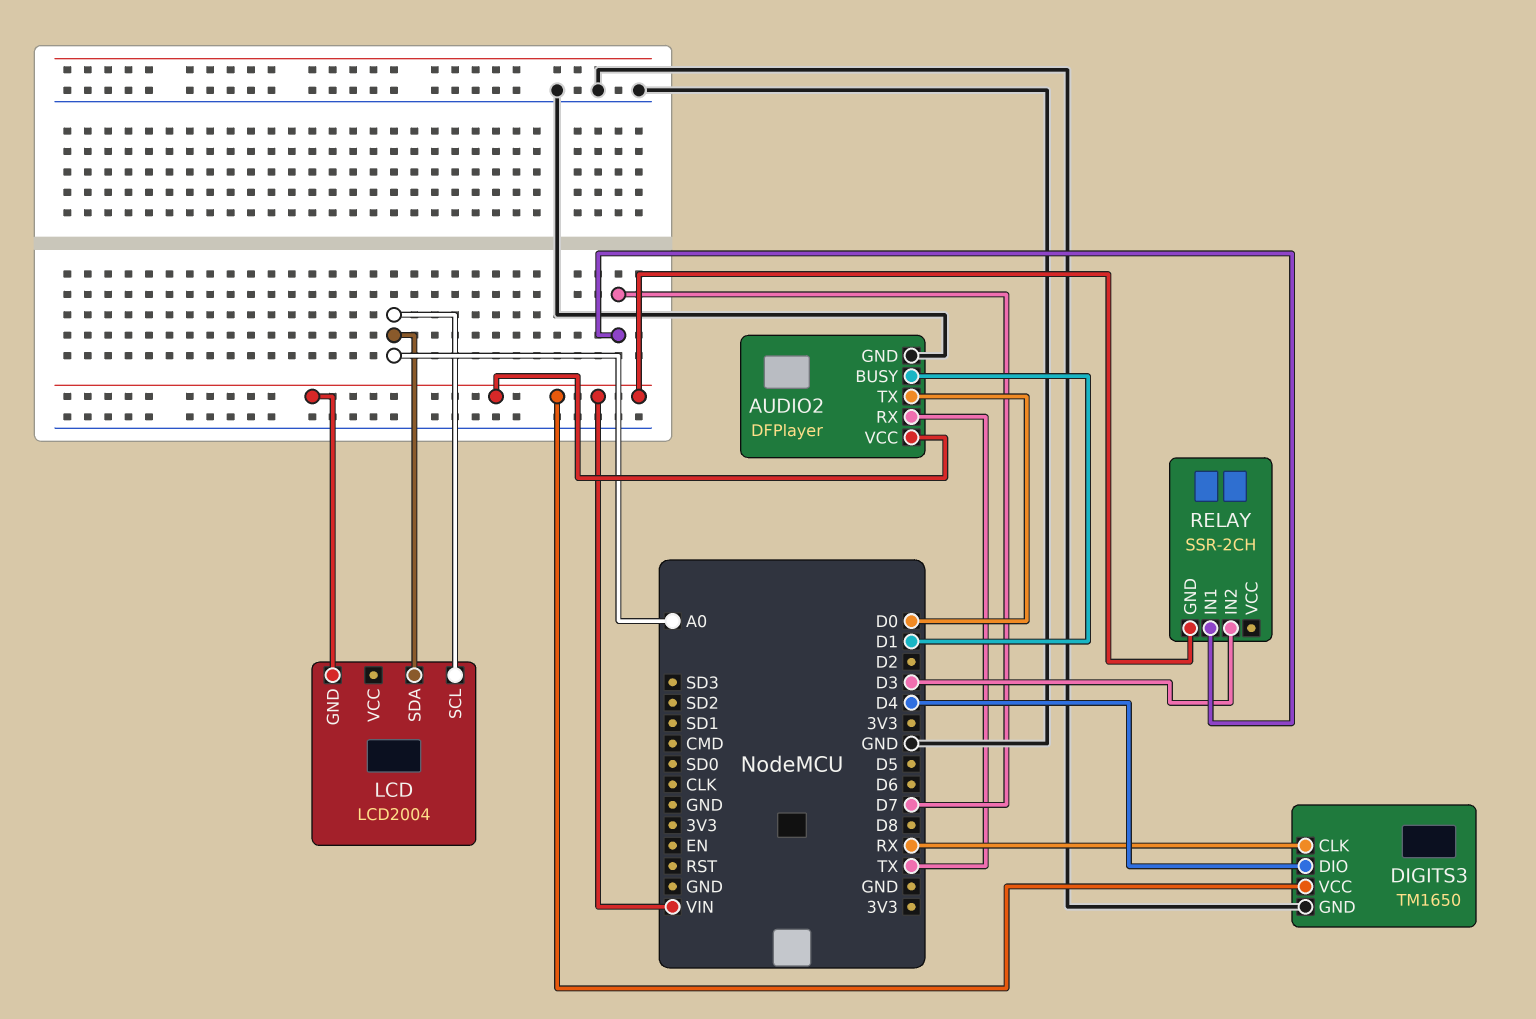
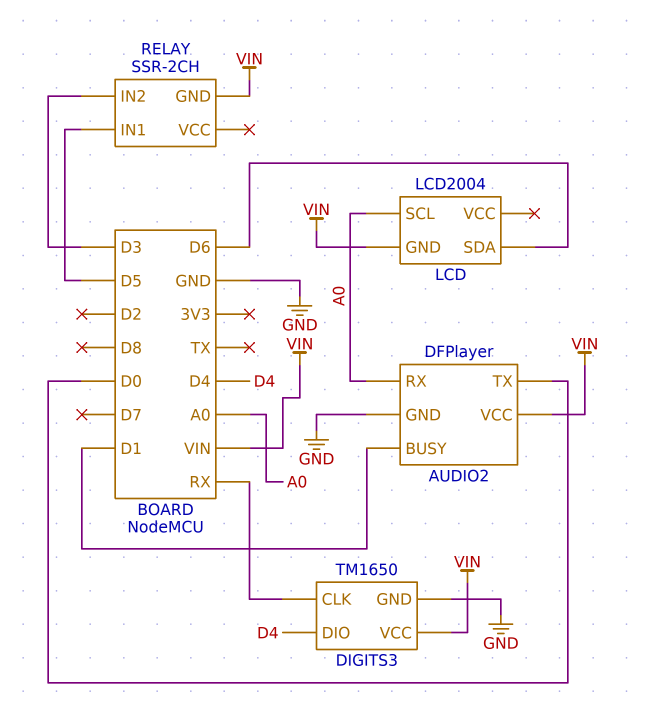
AUDIO2 pin RX: TX -> A0
LCD pin SDA: A0 -> D6
RELAY pin IN1: D7 -> D5

